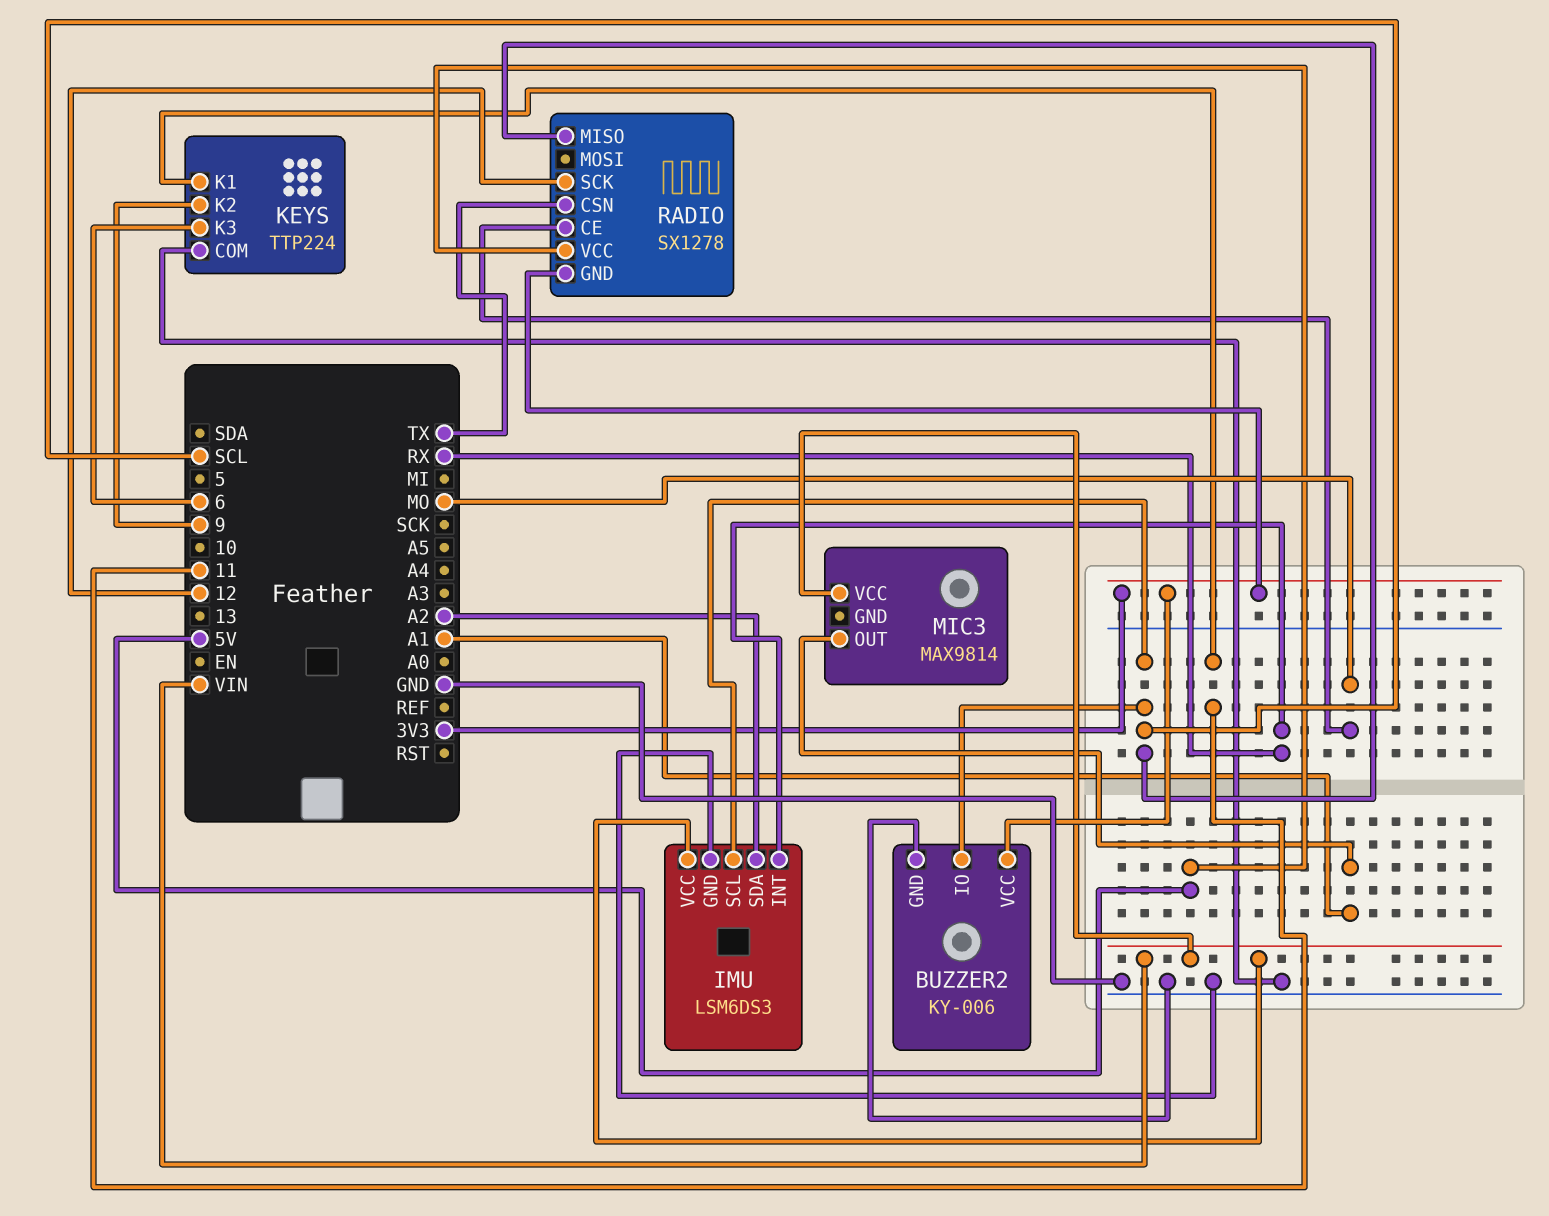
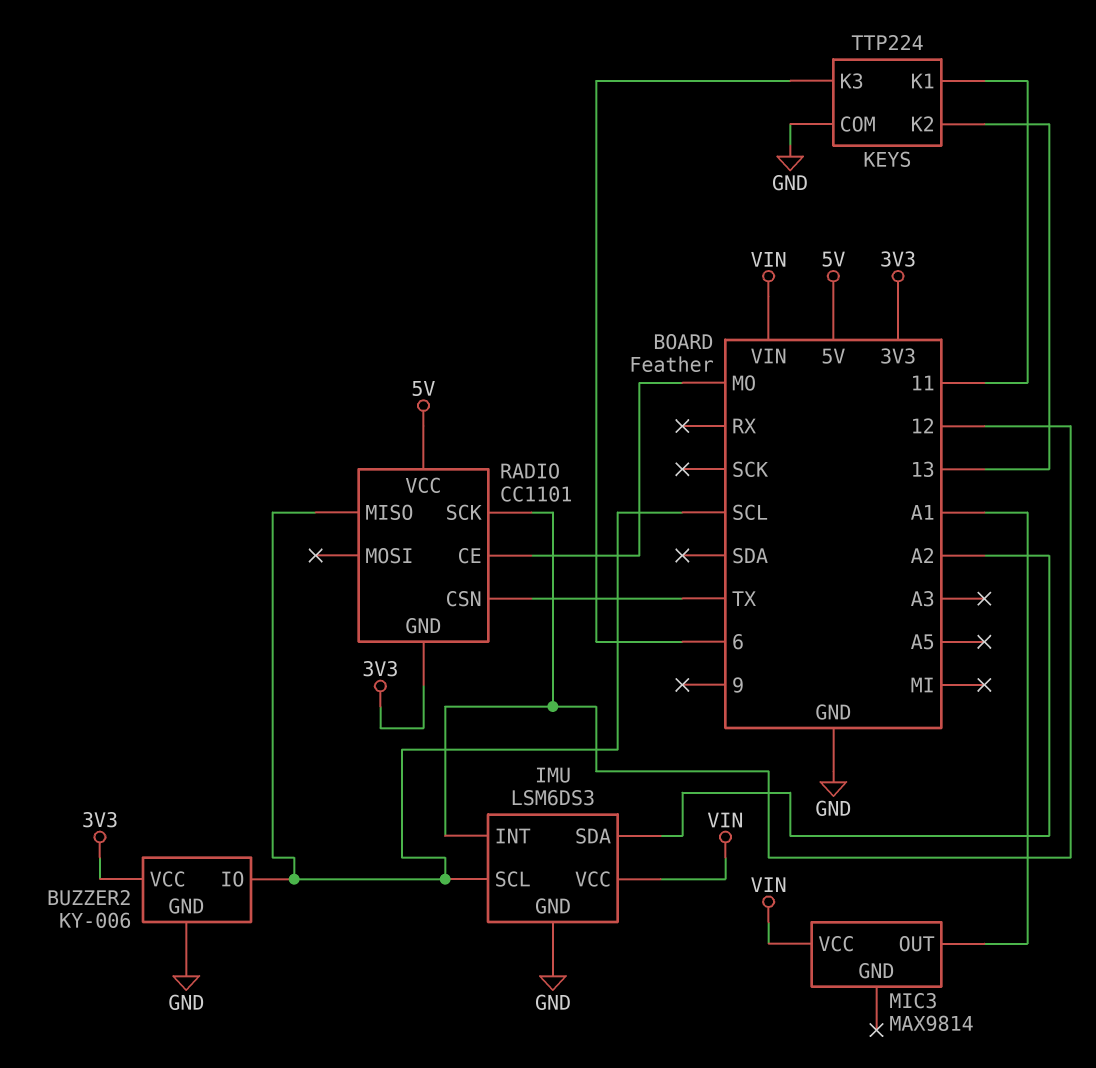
IMU pin INT: RX -> 12
KEYS pin K2: 9 -> 13
RADIO: SX1278 -> CC1101

